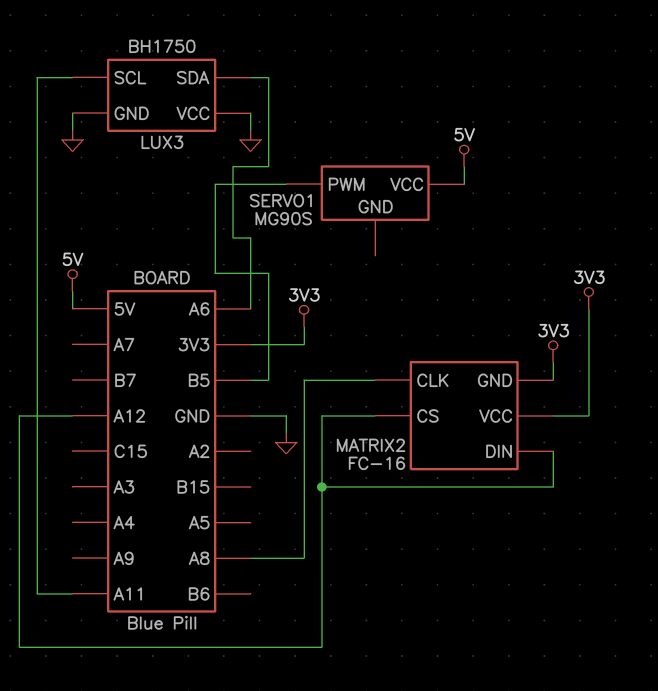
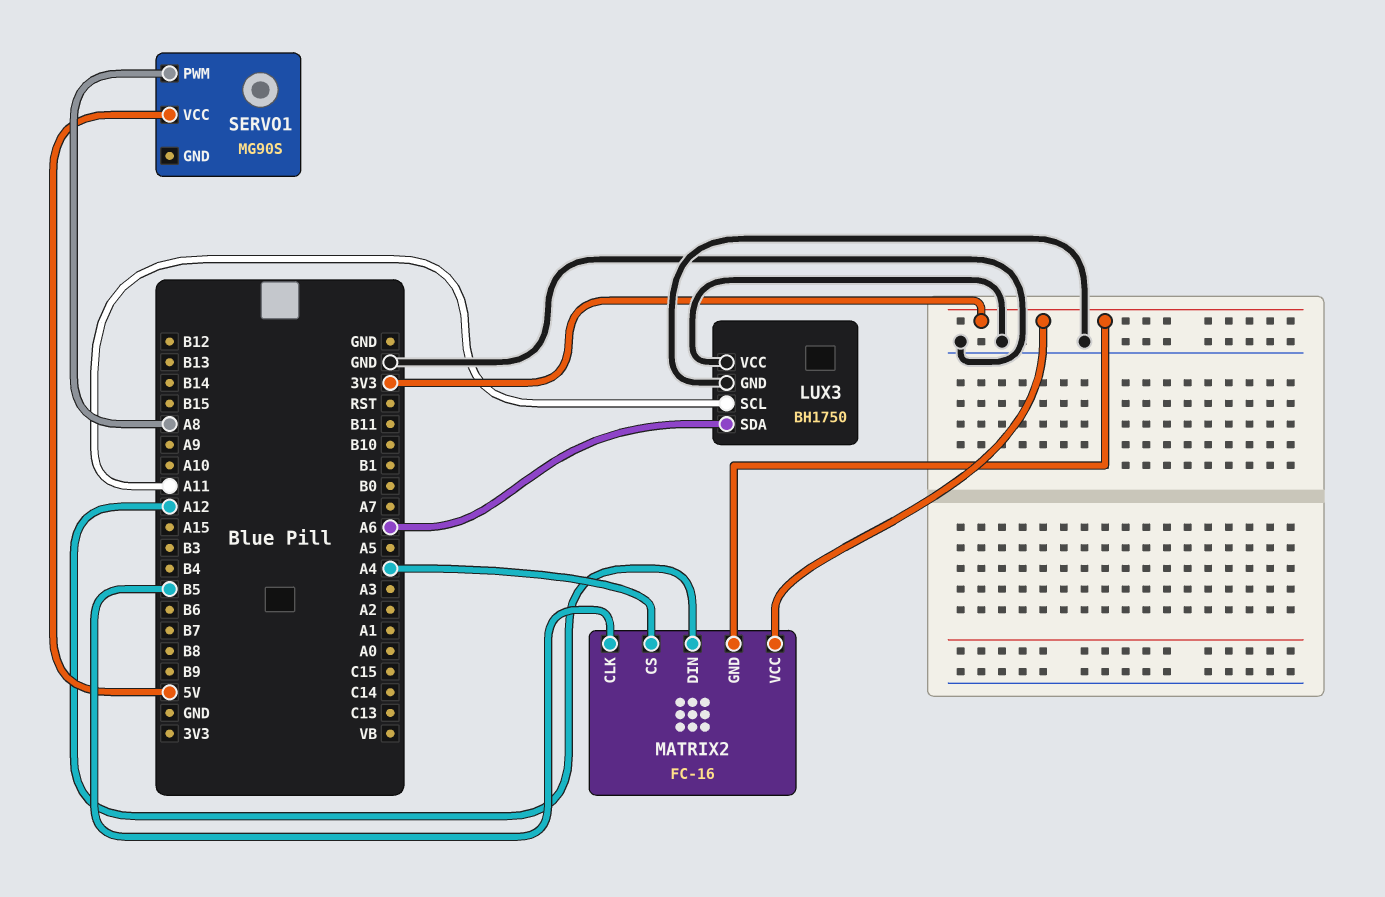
MATRIX2 pin CLK: A8 -> B5
MATRIX2 pin CS: A12 -> A4
SERVO1 pin PWM: B5 -> A8

